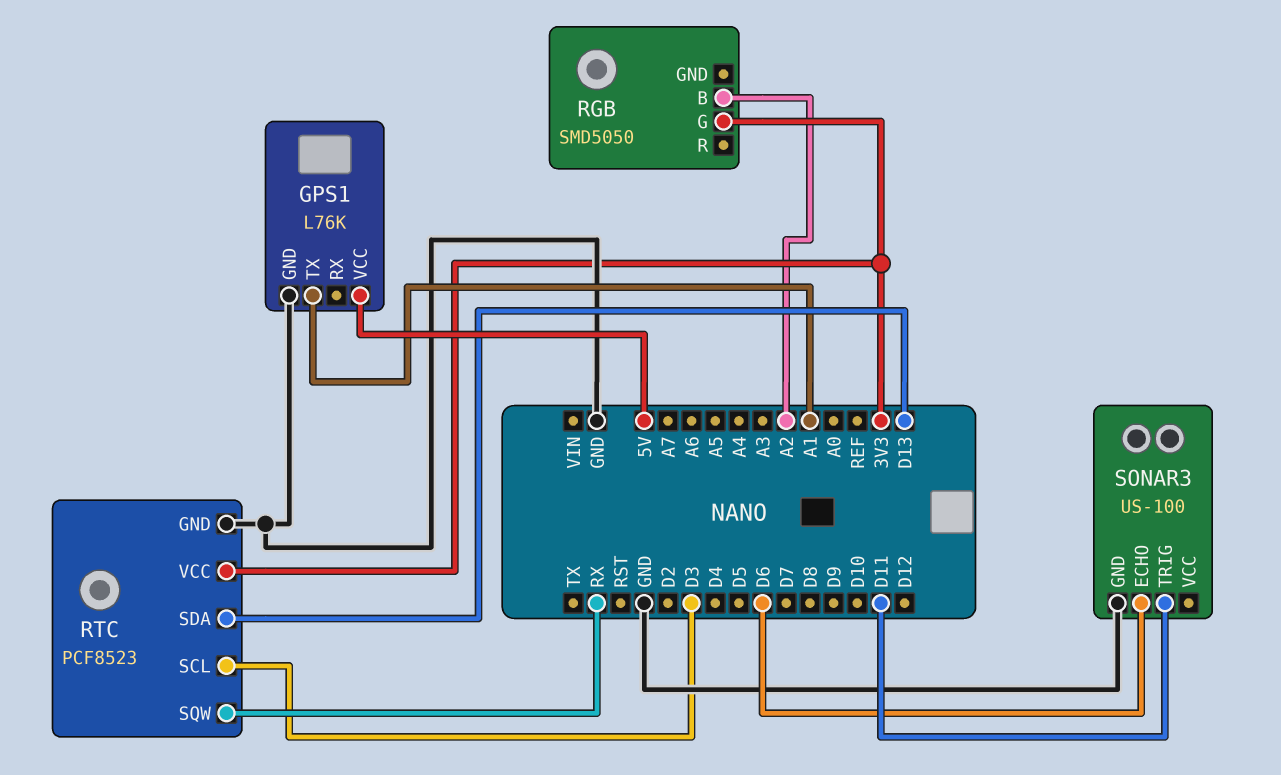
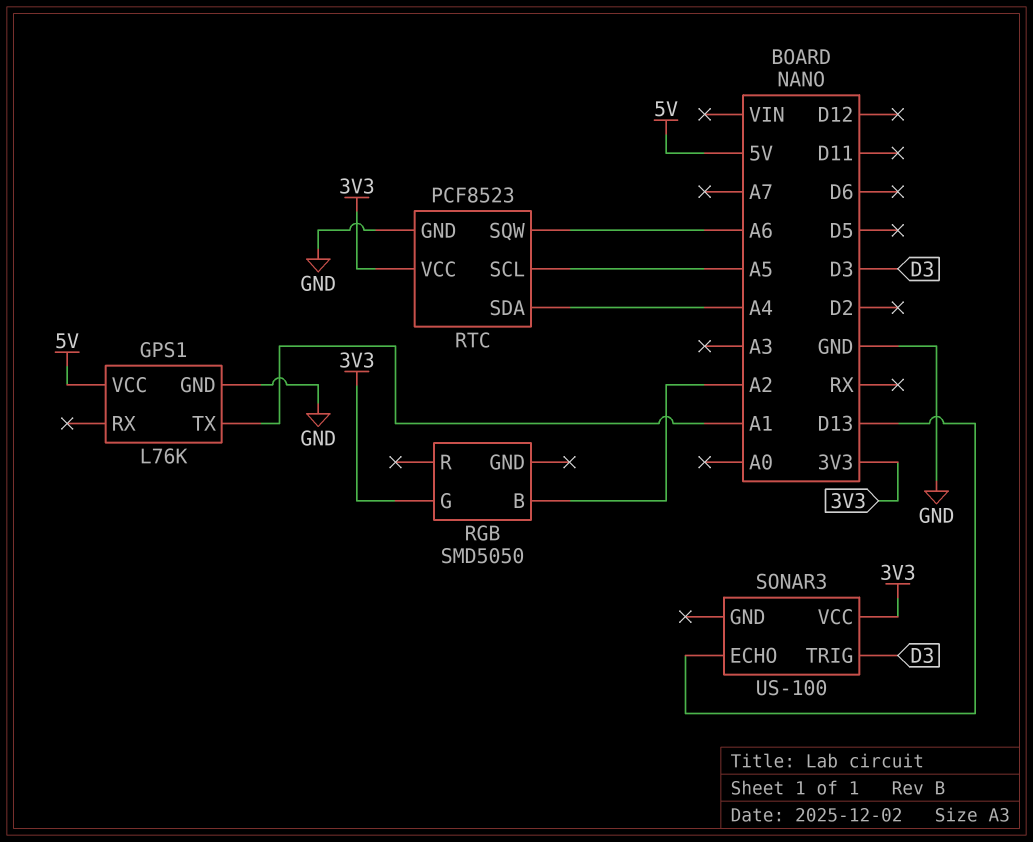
RTC pin SCL: D3 -> A5
RTC pin SDA: D13 -> A4
RTC pin SQW: RX -> A6
SONAR3 pin ECHO: D6 -> D13
SONAR3 pin GND: GND -> none
SONAR3 pin TRIG: D11 -> D3
SONAR3 pin VCC: none -> 3V3

